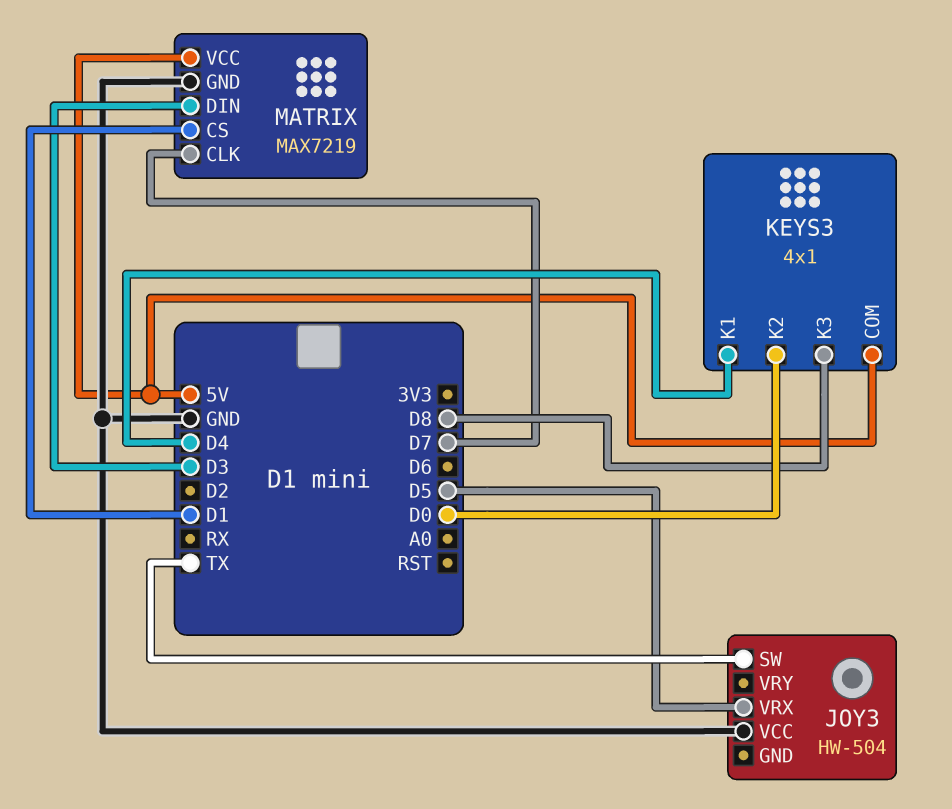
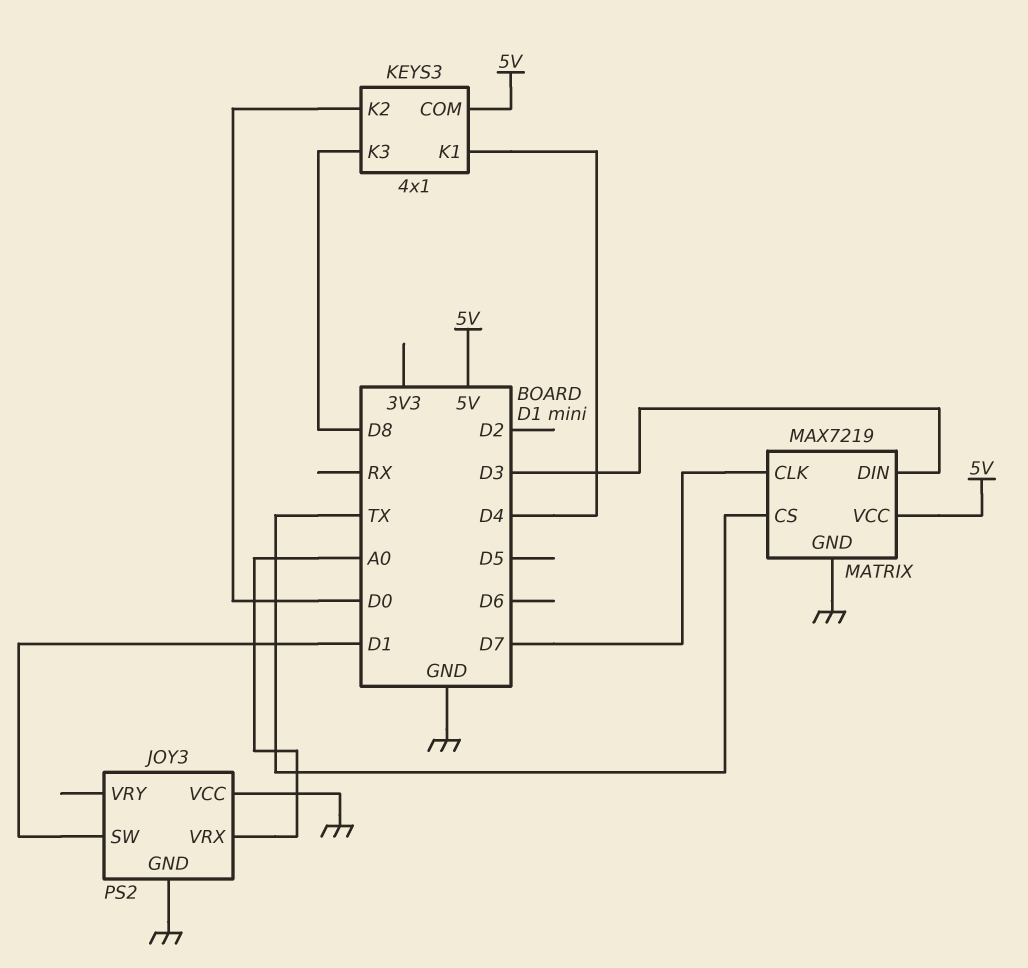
JOY3: HW-504 -> PS2
JOY3 pin GND: none -> GND
JOY3 pin SW: TX -> D1
JOY3 pin VRX: D5 -> A0
MATRIX pin CS: D1 -> TX

